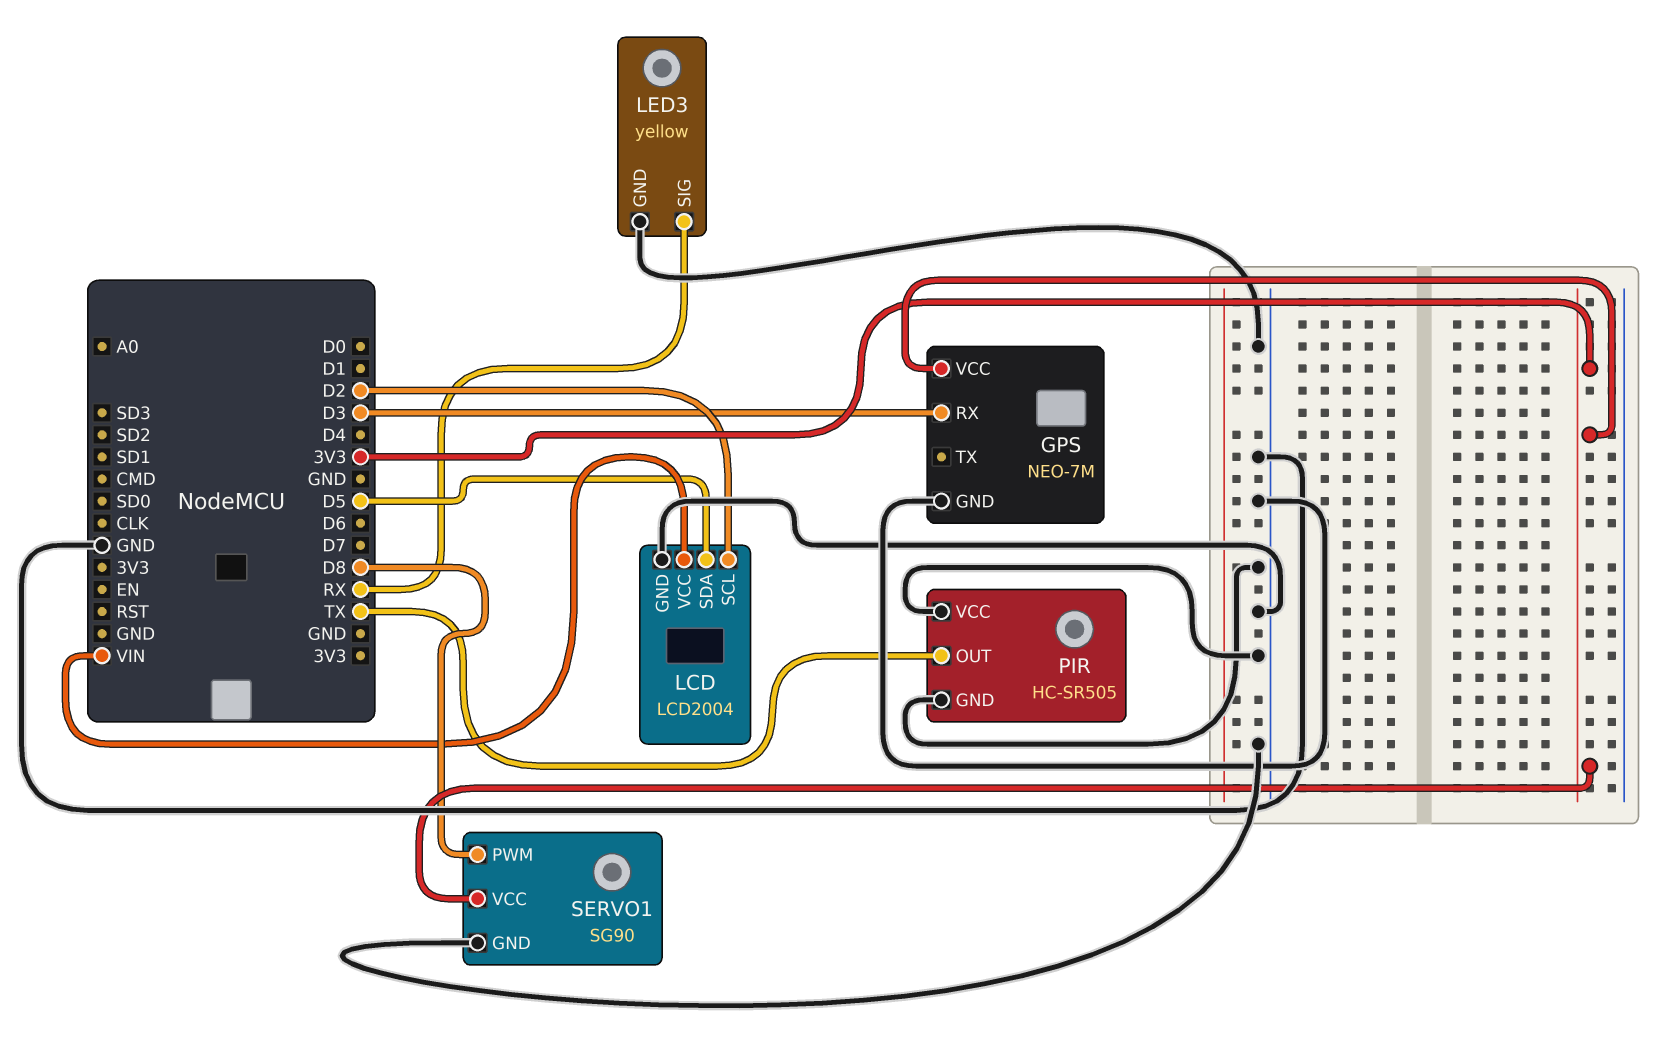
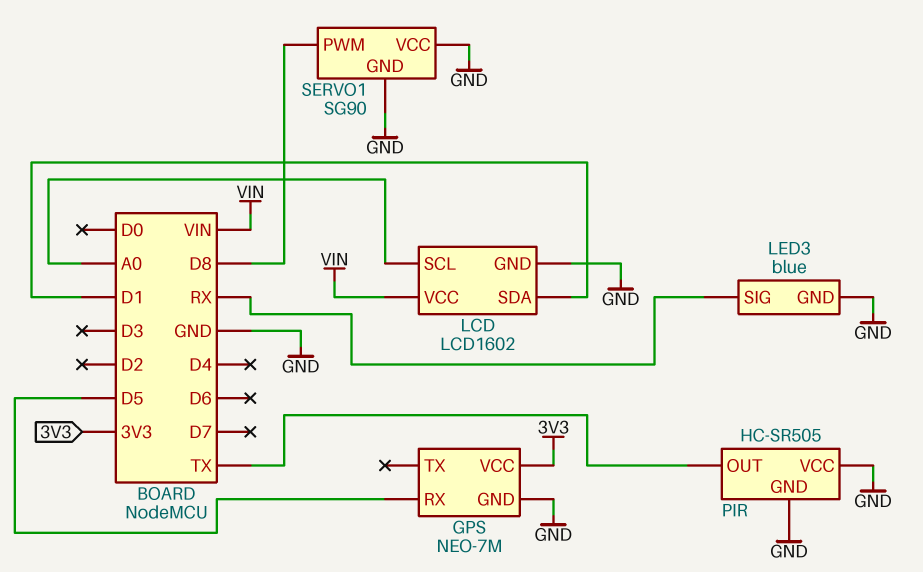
GPS pin RX: D3 -> D5
LCD: LCD2004 -> LCD1602
LCD pin SCL: D2 -> A0
LCD pin SDA: D5 -> D1
LED3: yellow -> blue
SERVO1 pin VCC: 3V3 -> GND

